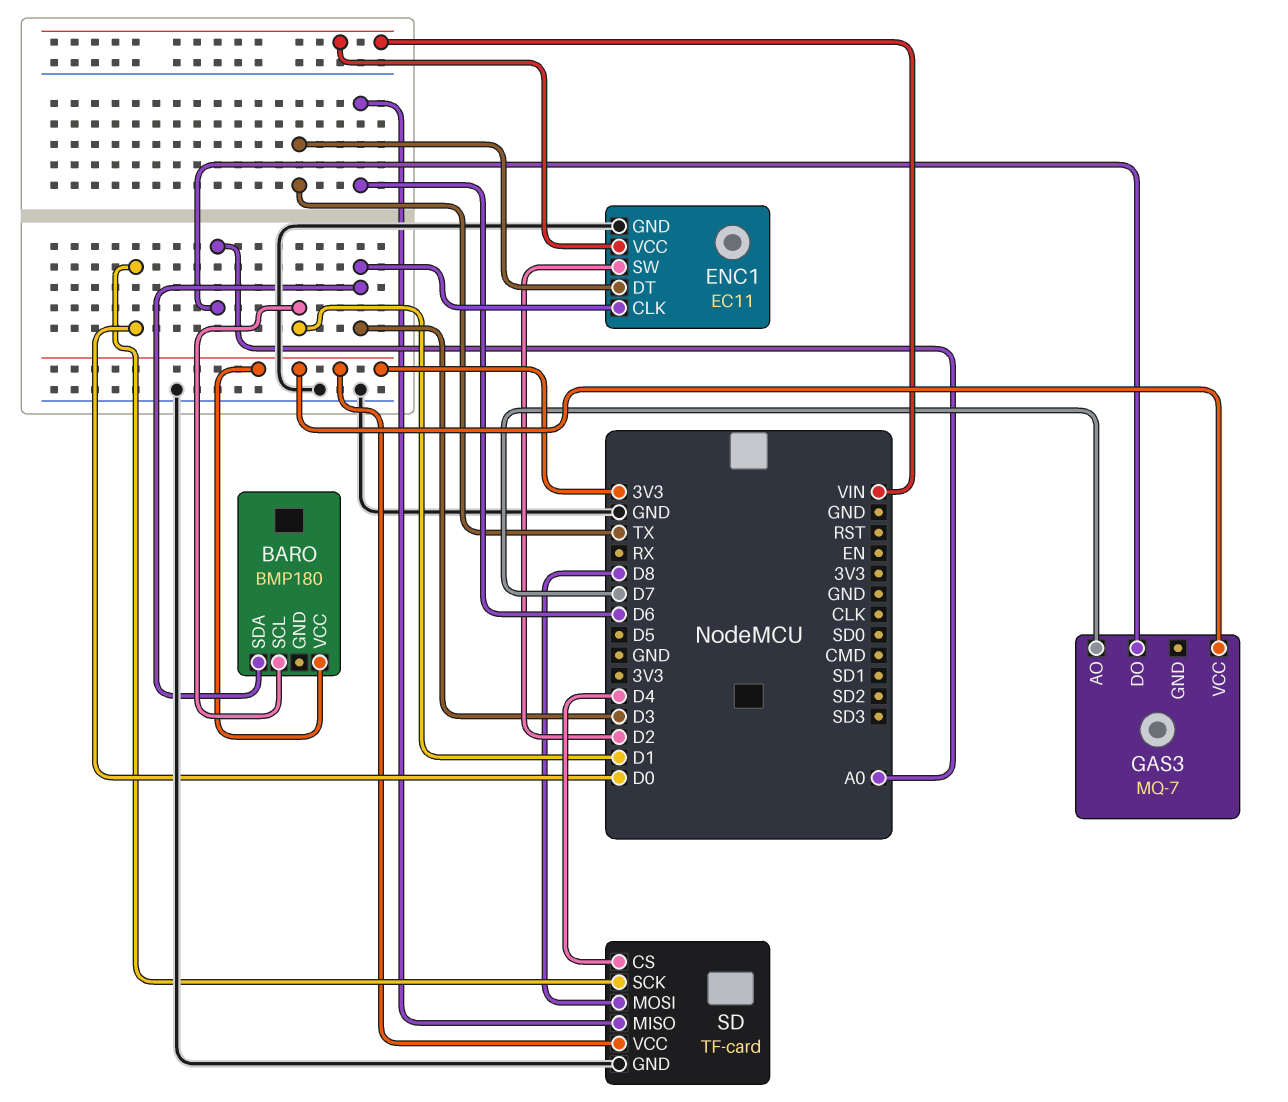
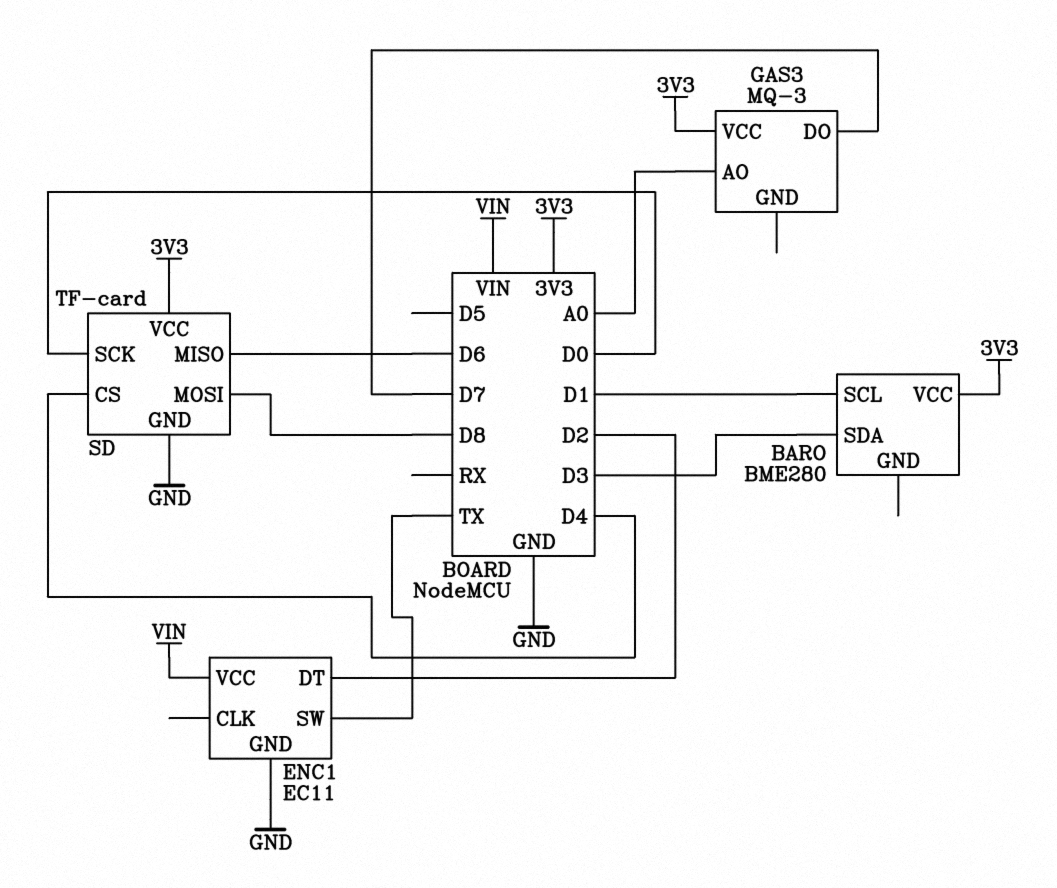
BARO: BMP180 -> BME280
ENC1 pin CLK: D3 -> none
ENC1 pin DT: TX -> D2
ENC1 pin SW: D2 -> TX
GAS3: MQ-7 -> MQ-3
GAS3 pin AO: D7 -> A0
GAS3 pin DO: A0 -> D7

